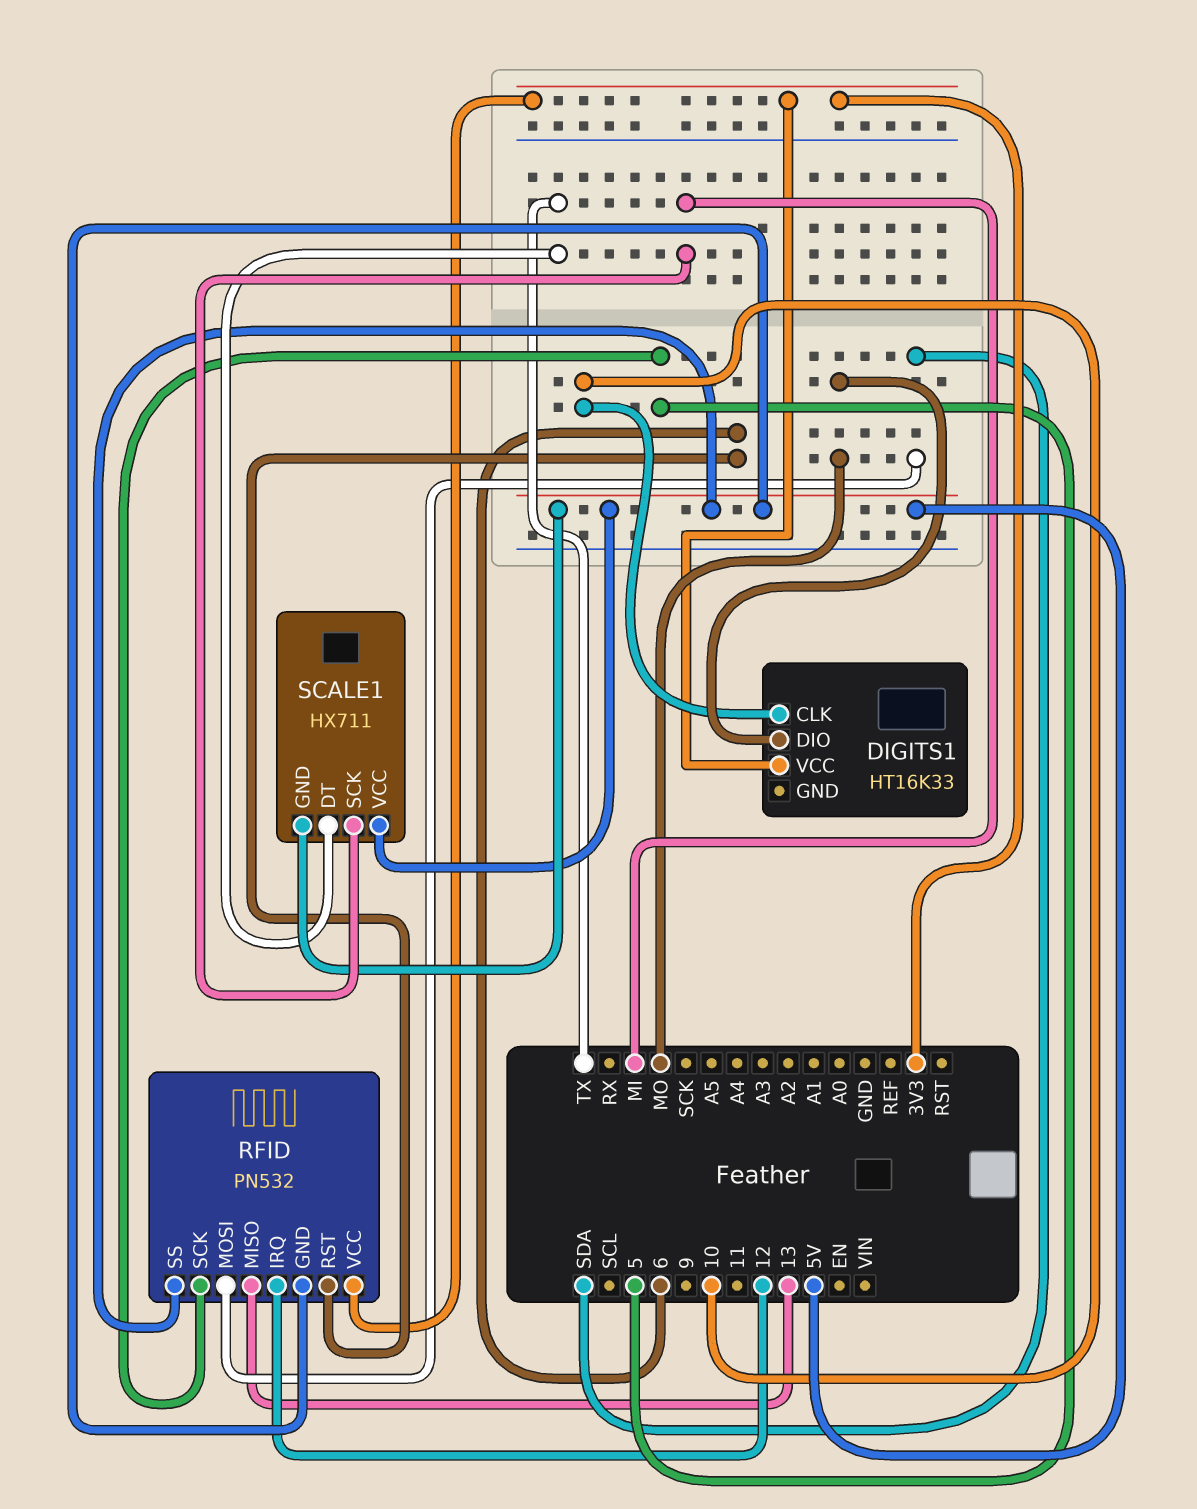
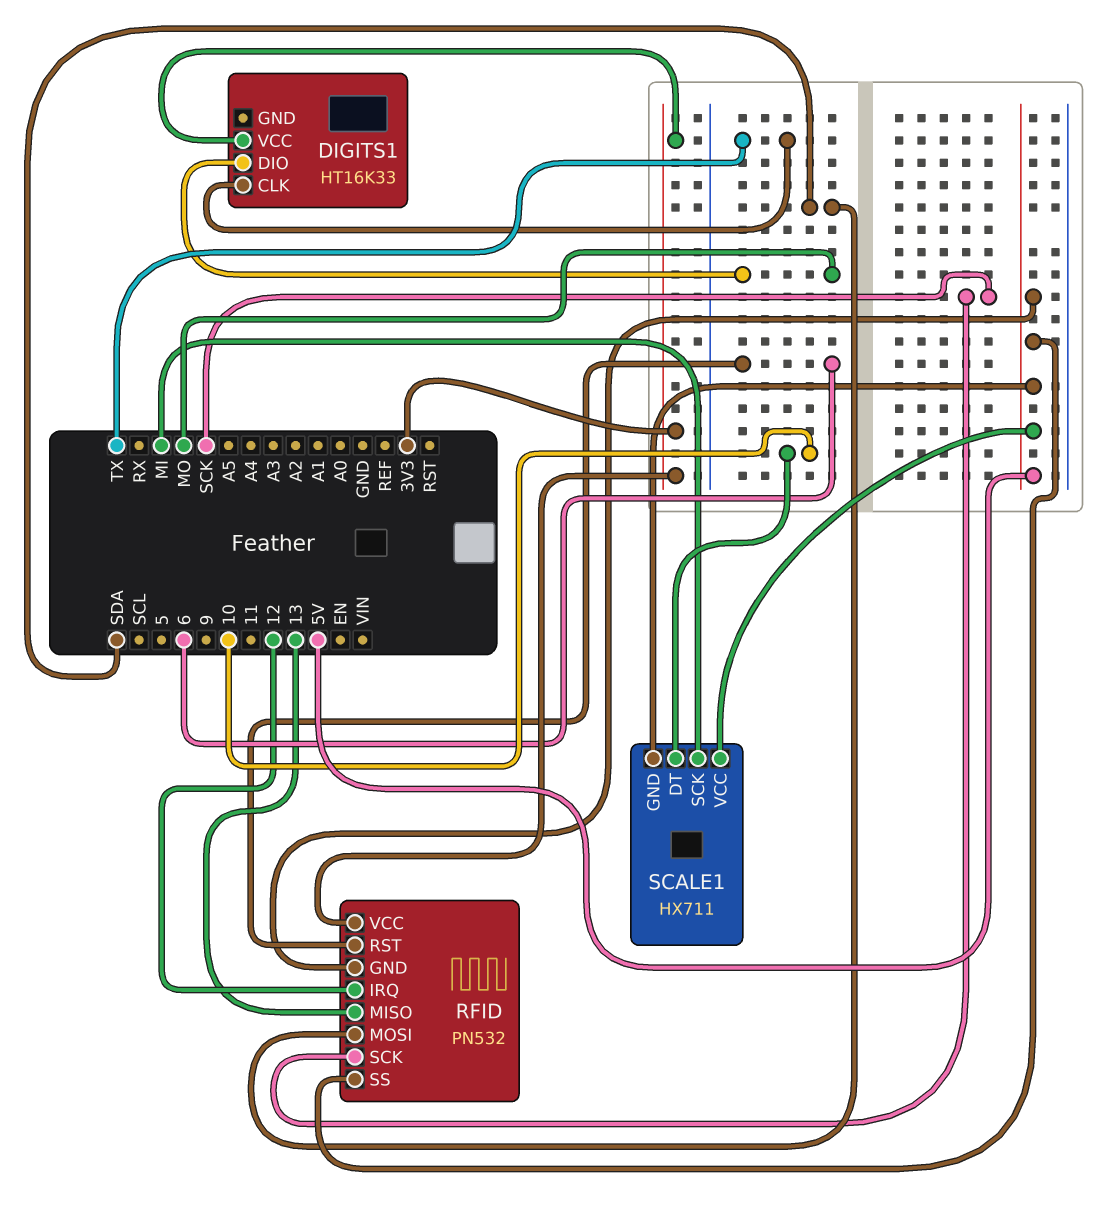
DIGITS1 pin CLK: 10 -> TX
RFID pin SCK: 5 -> SCK
SCALE1 pin DT: TX -> 10

